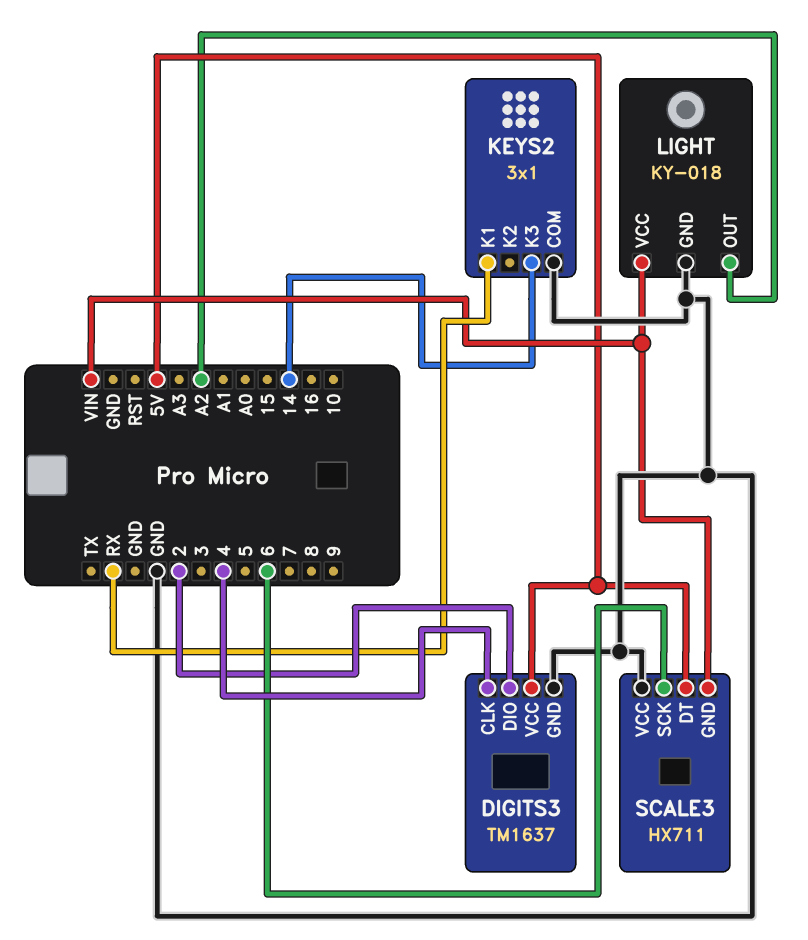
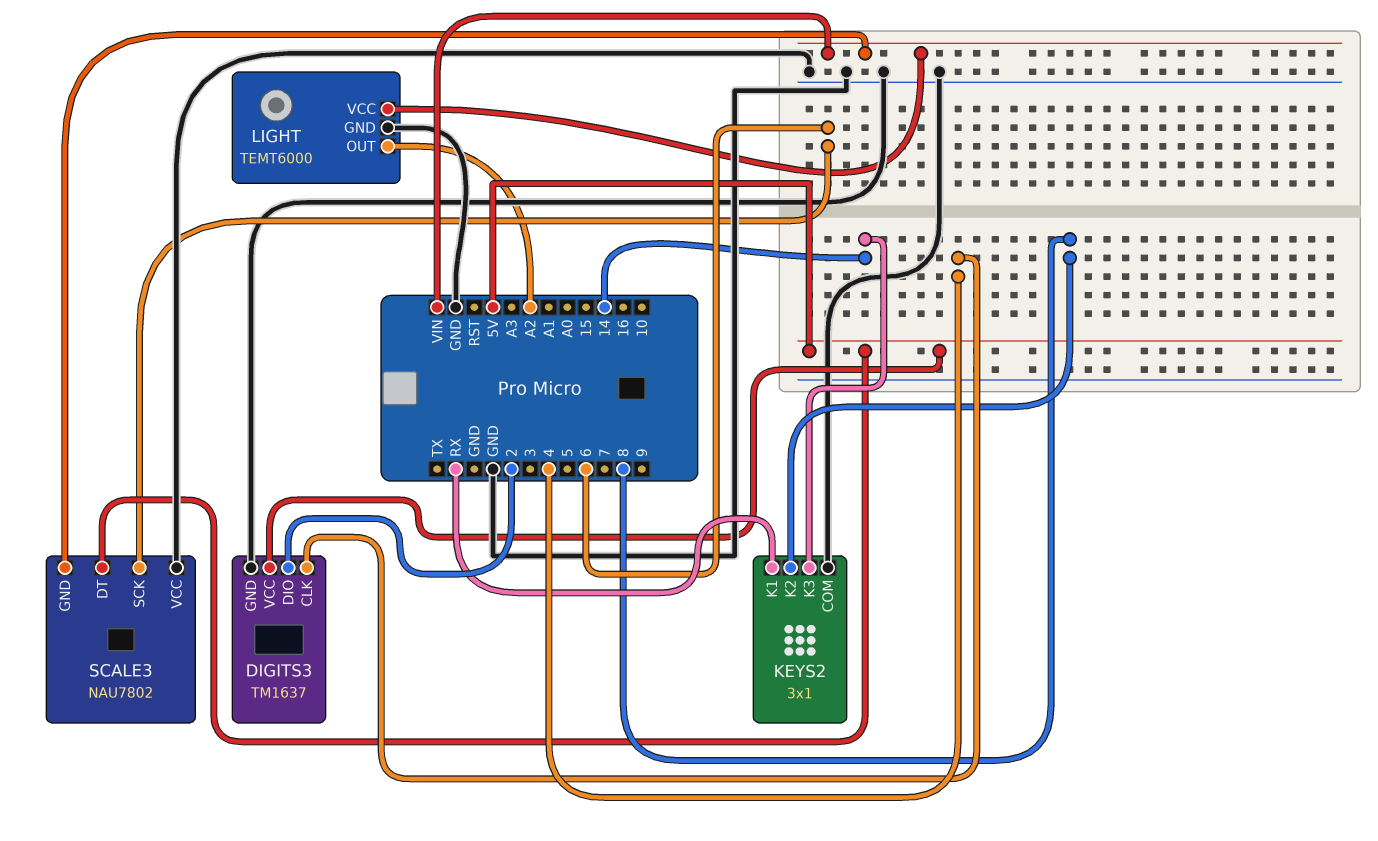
KEYS2 pin K2: none -> 8
LIGHT: KY-018 -> TEMT6000
SCALE3: HX711 -> NAU7802

